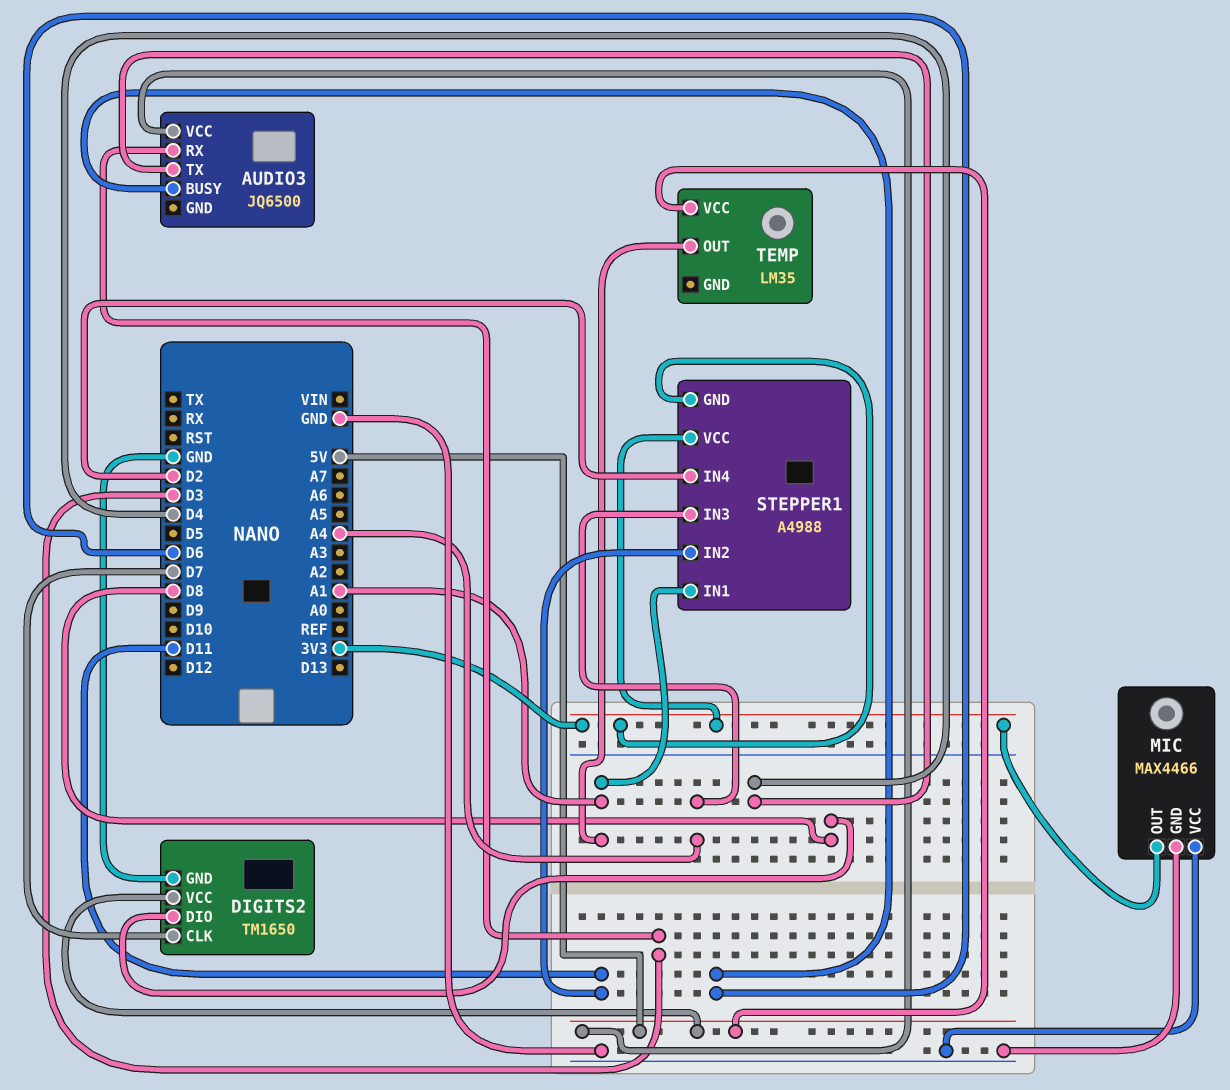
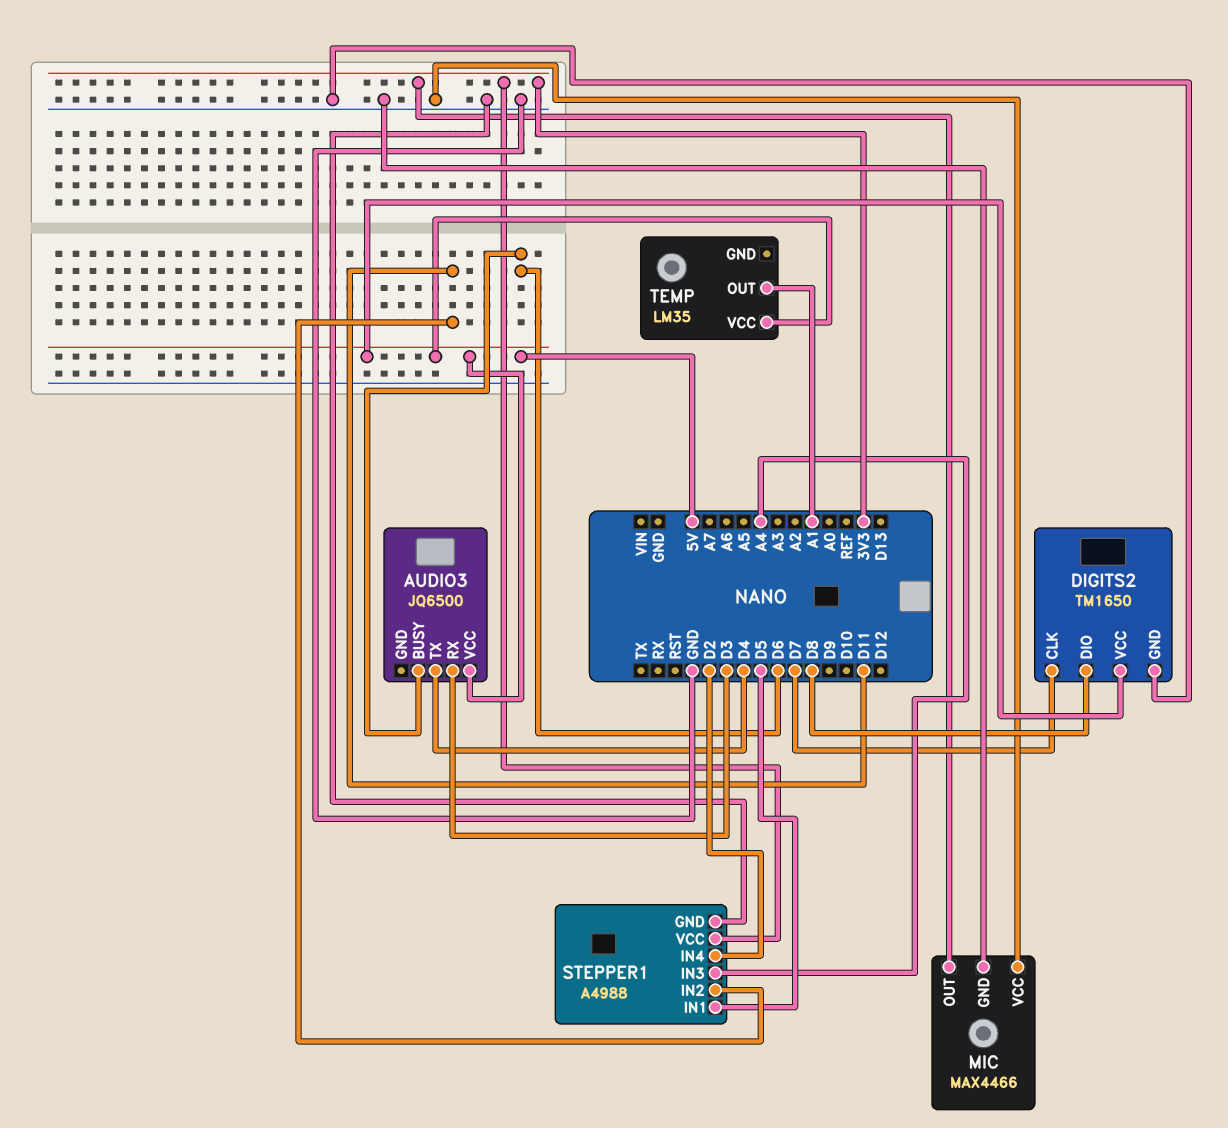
STEPPER1 pin GND: 3V3 -> GND
STEPPER1 pin IN1: A1 -> D5

